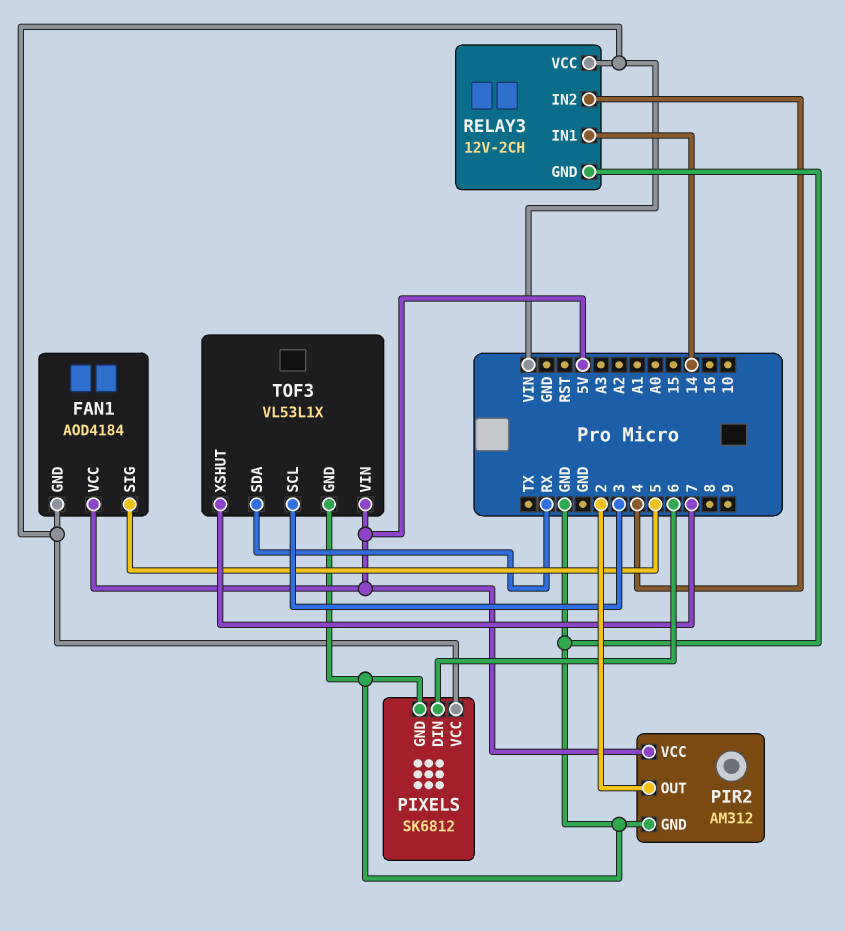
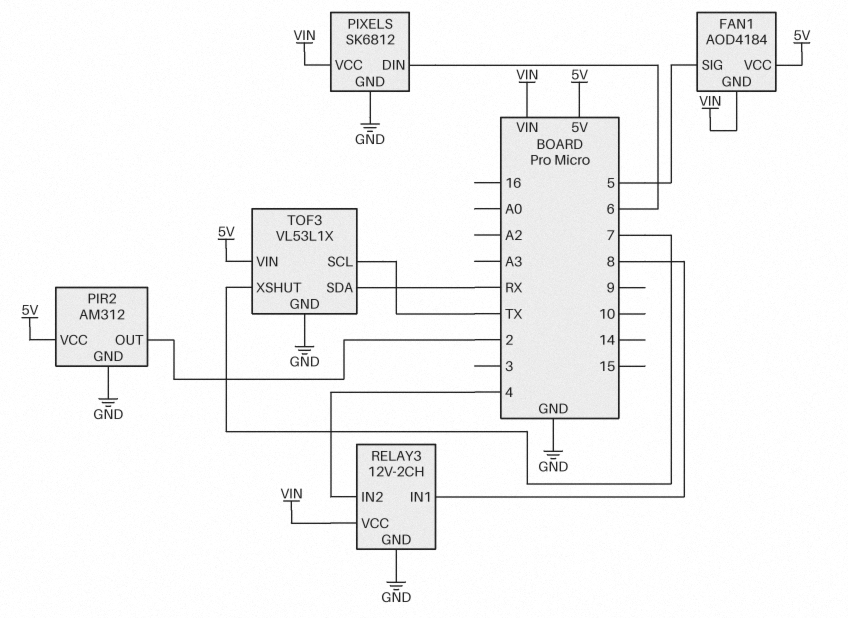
RELAY3 pin IN1: 14 -> 8
TOF3 pin SCL: 3 -> TX

